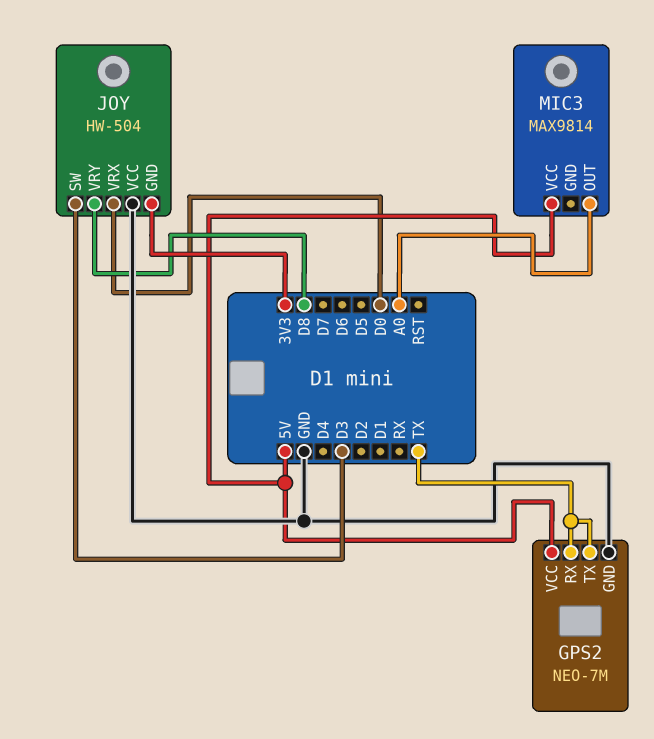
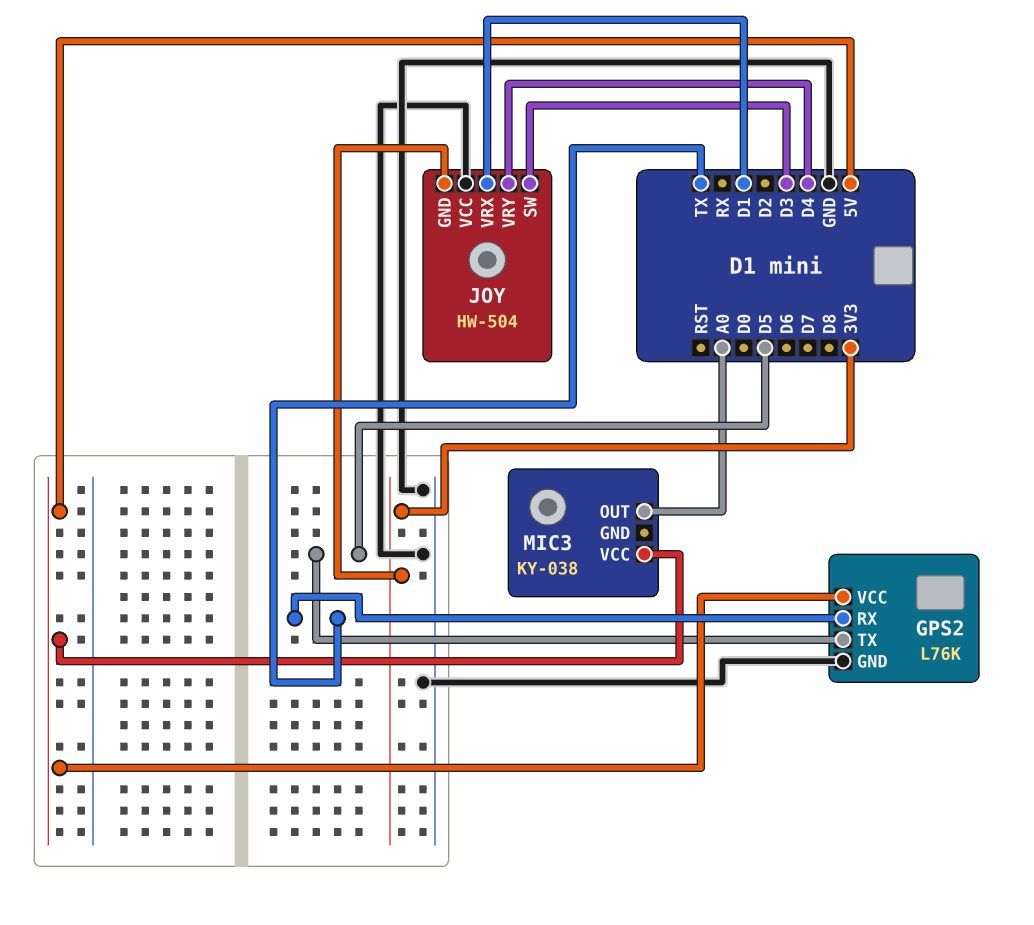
GPS2: NEO-7M -> L76K
GPS2 pin TX: TX -> D5
JOY pin VRX: D0 -> D1
JOY pin VRY: D8 -> D4
MIC3: MAX9814 -> KY-038

